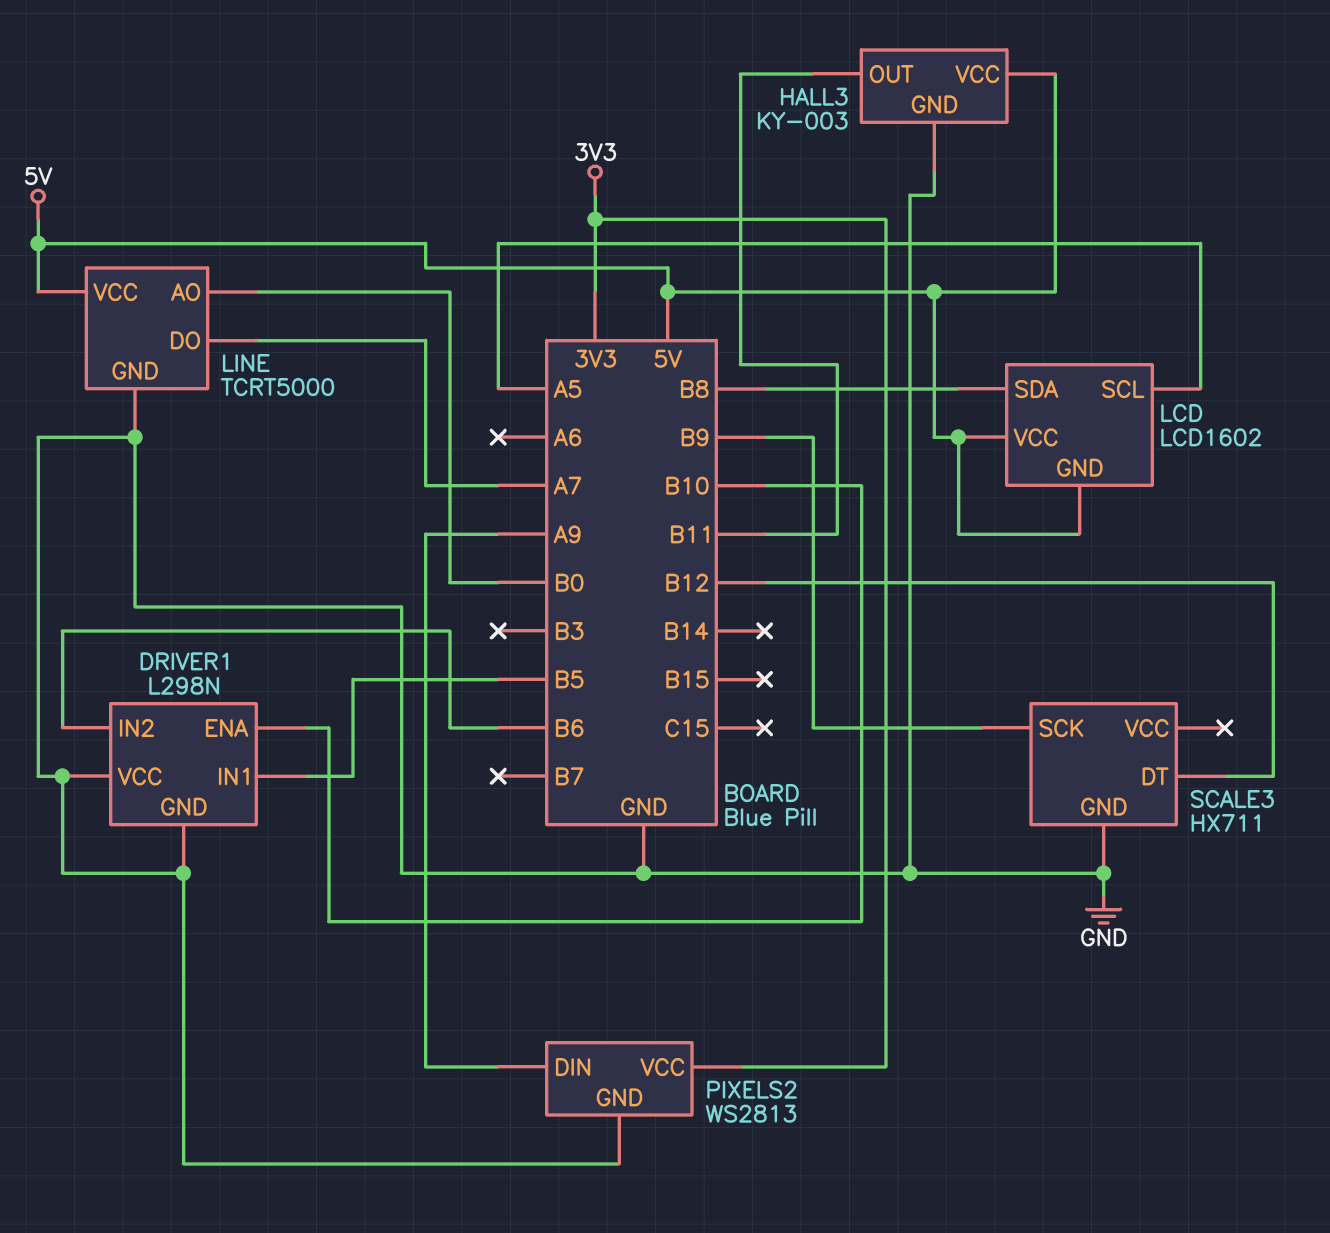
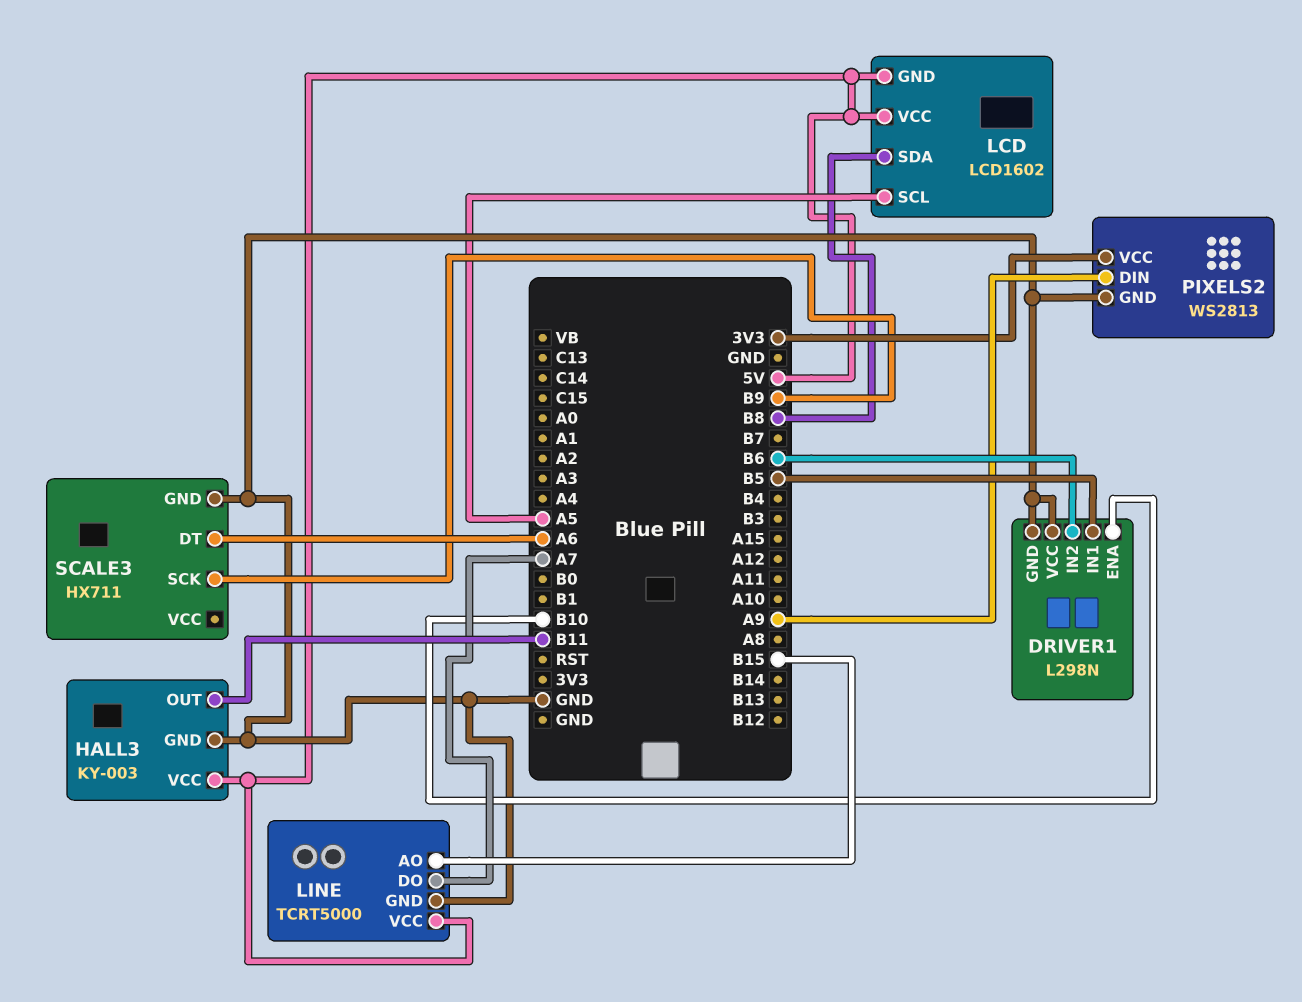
LINE pin AO: B0 -> B15
SCALE3 pin DT: B12 -> A6

